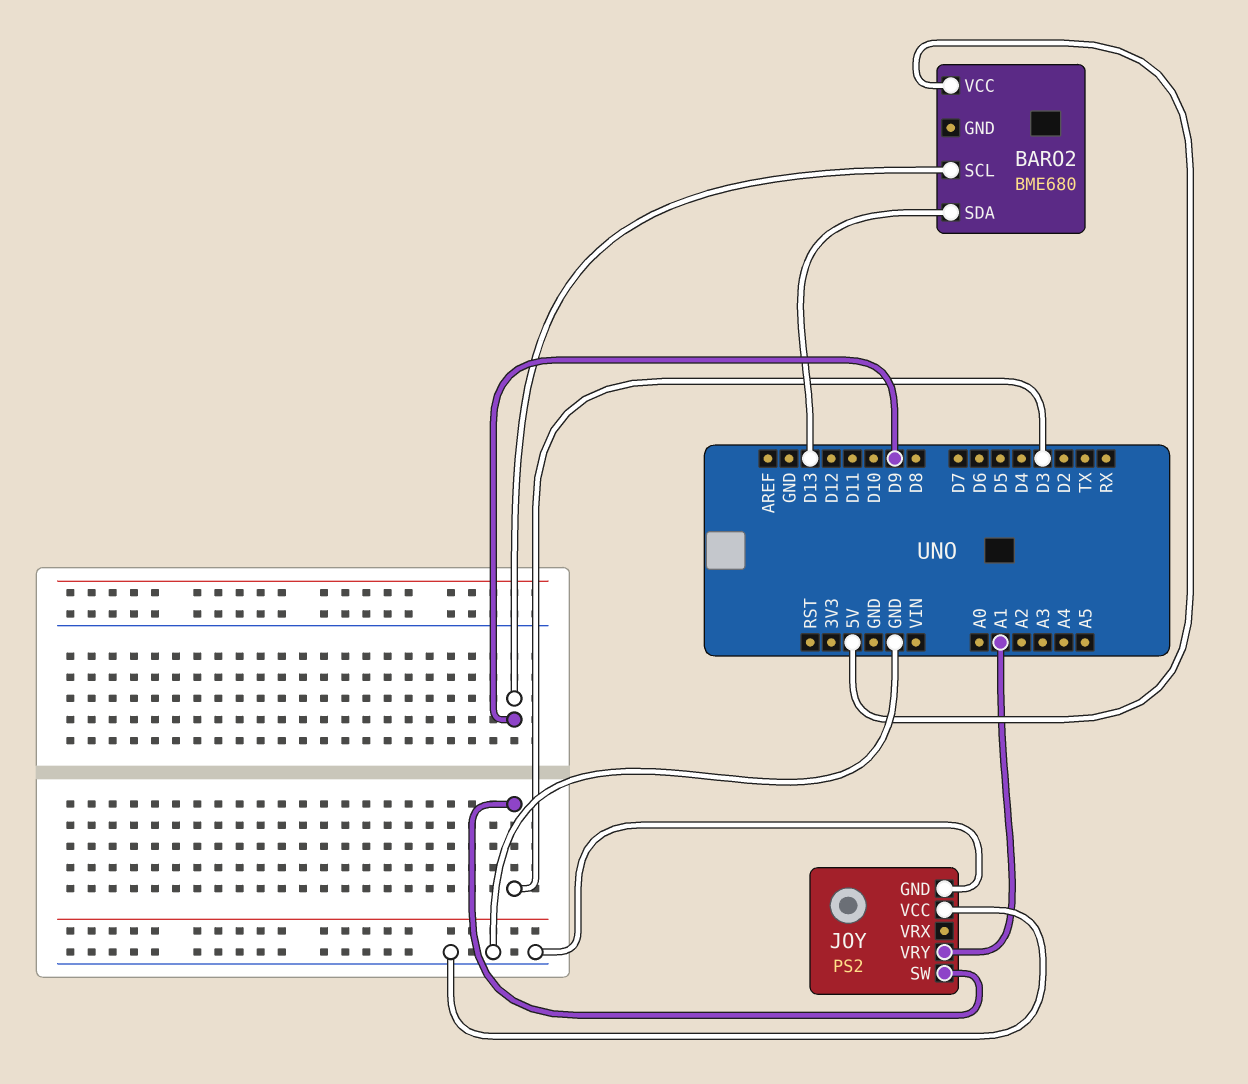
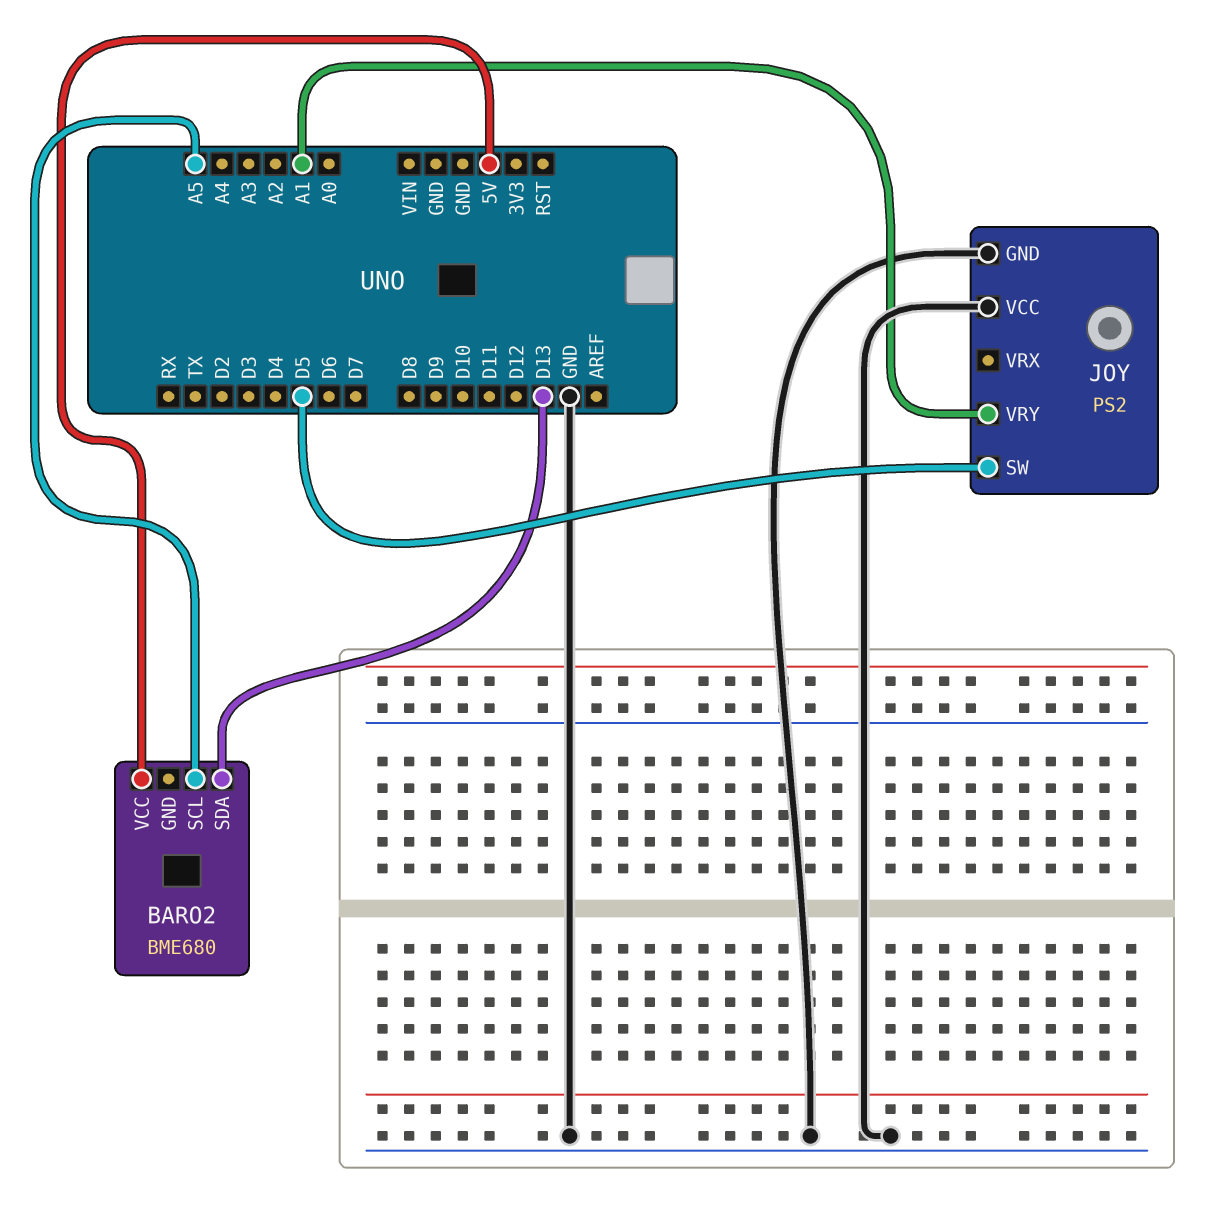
BARO2 pin SCL: D9 -> A5
JOY pin SW: D3 -> D5

